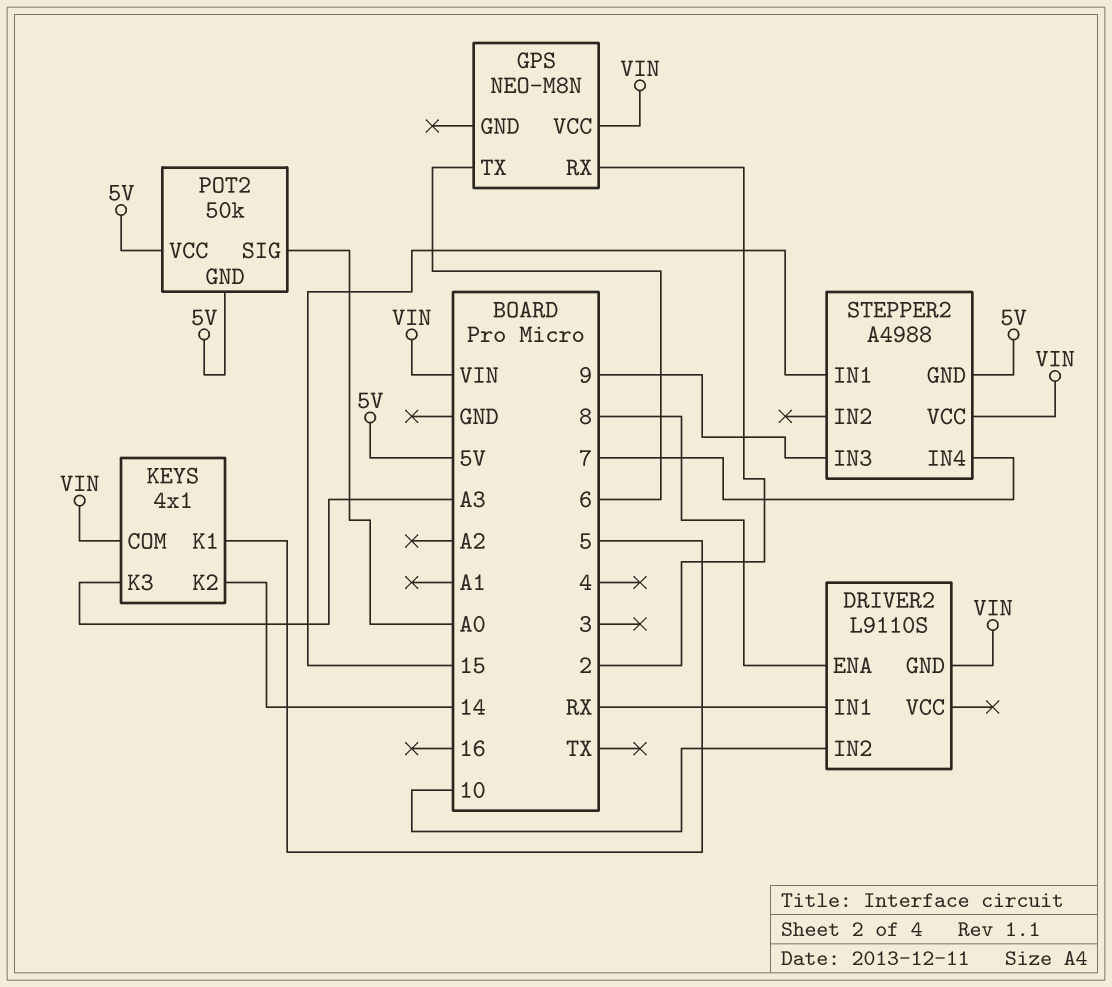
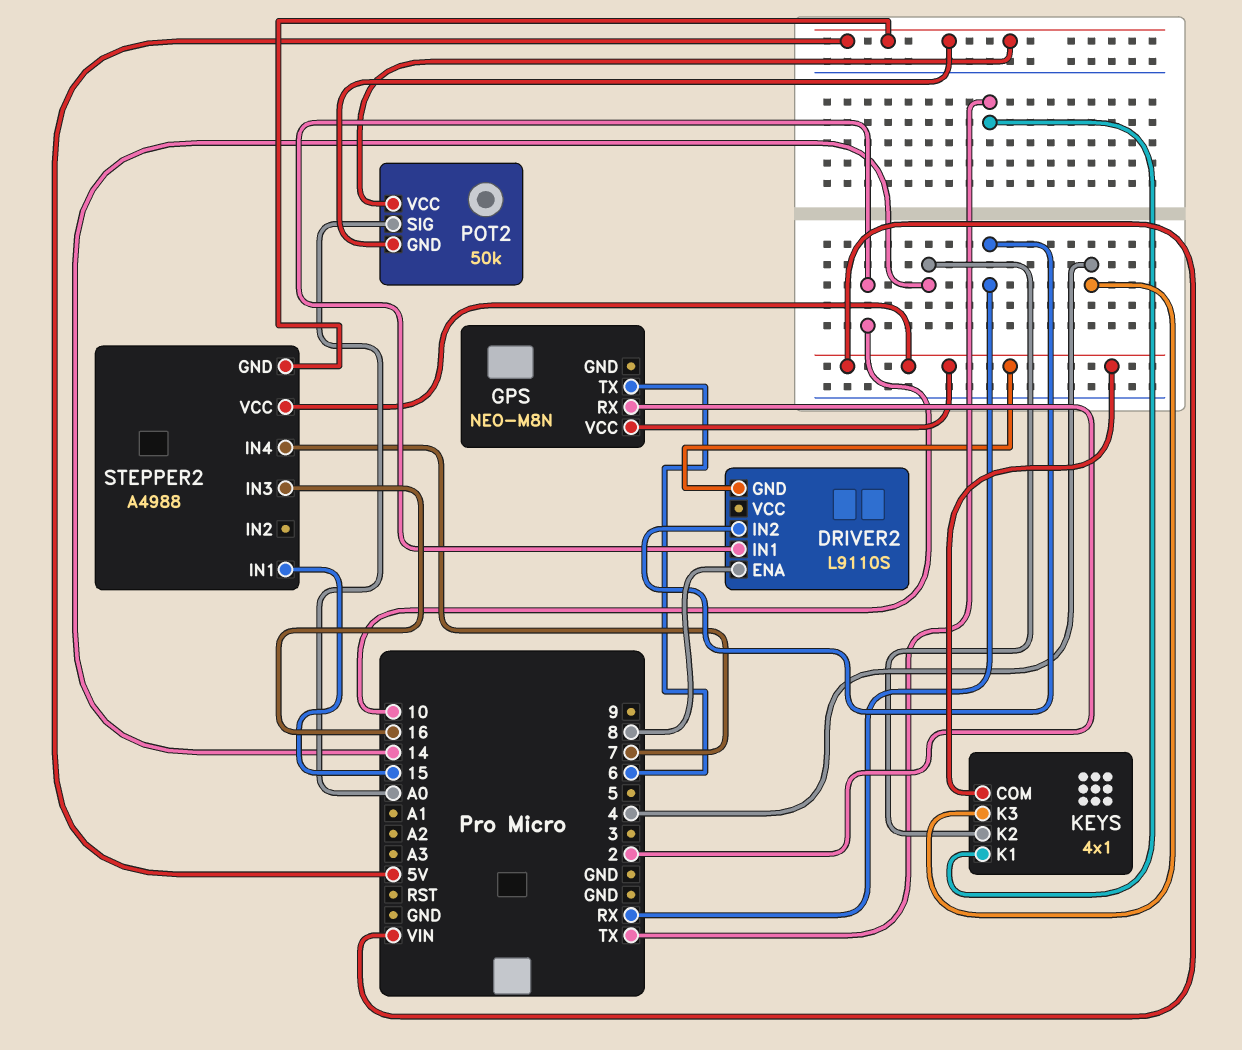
DRIVER2 pin IN1: RX -> 10
DRIVER2 pin IN2: 10 -> RX
KEYS pin K1: 5 -> TX
KEYS pin K3: A3 -> 4
STEPPER2 pin IN3: 9 -> 16

